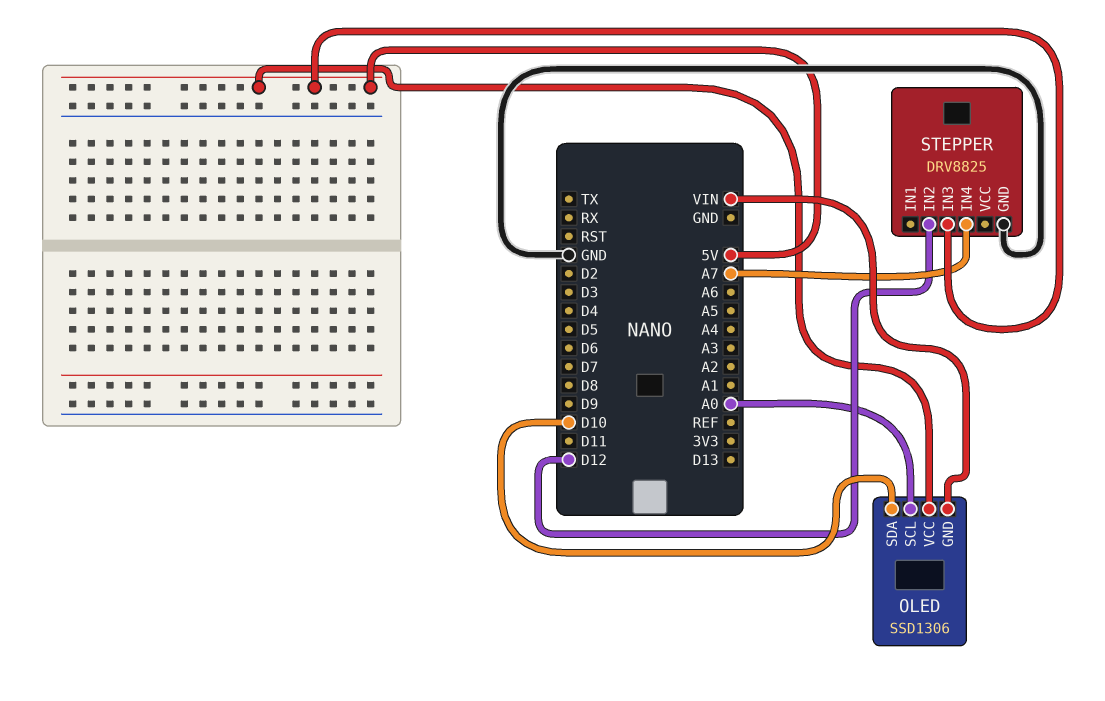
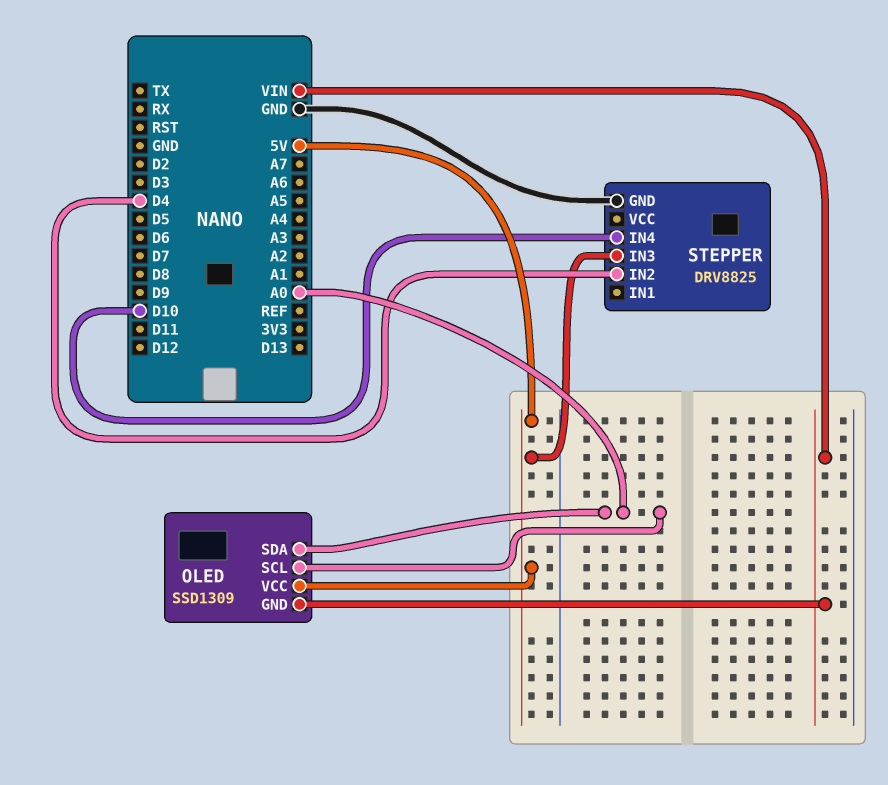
OLED: SSD1306 -> SSD1309
OLED pin SDA: D10 -> A0
STEPPER pin IN2: D12 -> D4
STEPPER pin IN4: A7 -> D10

